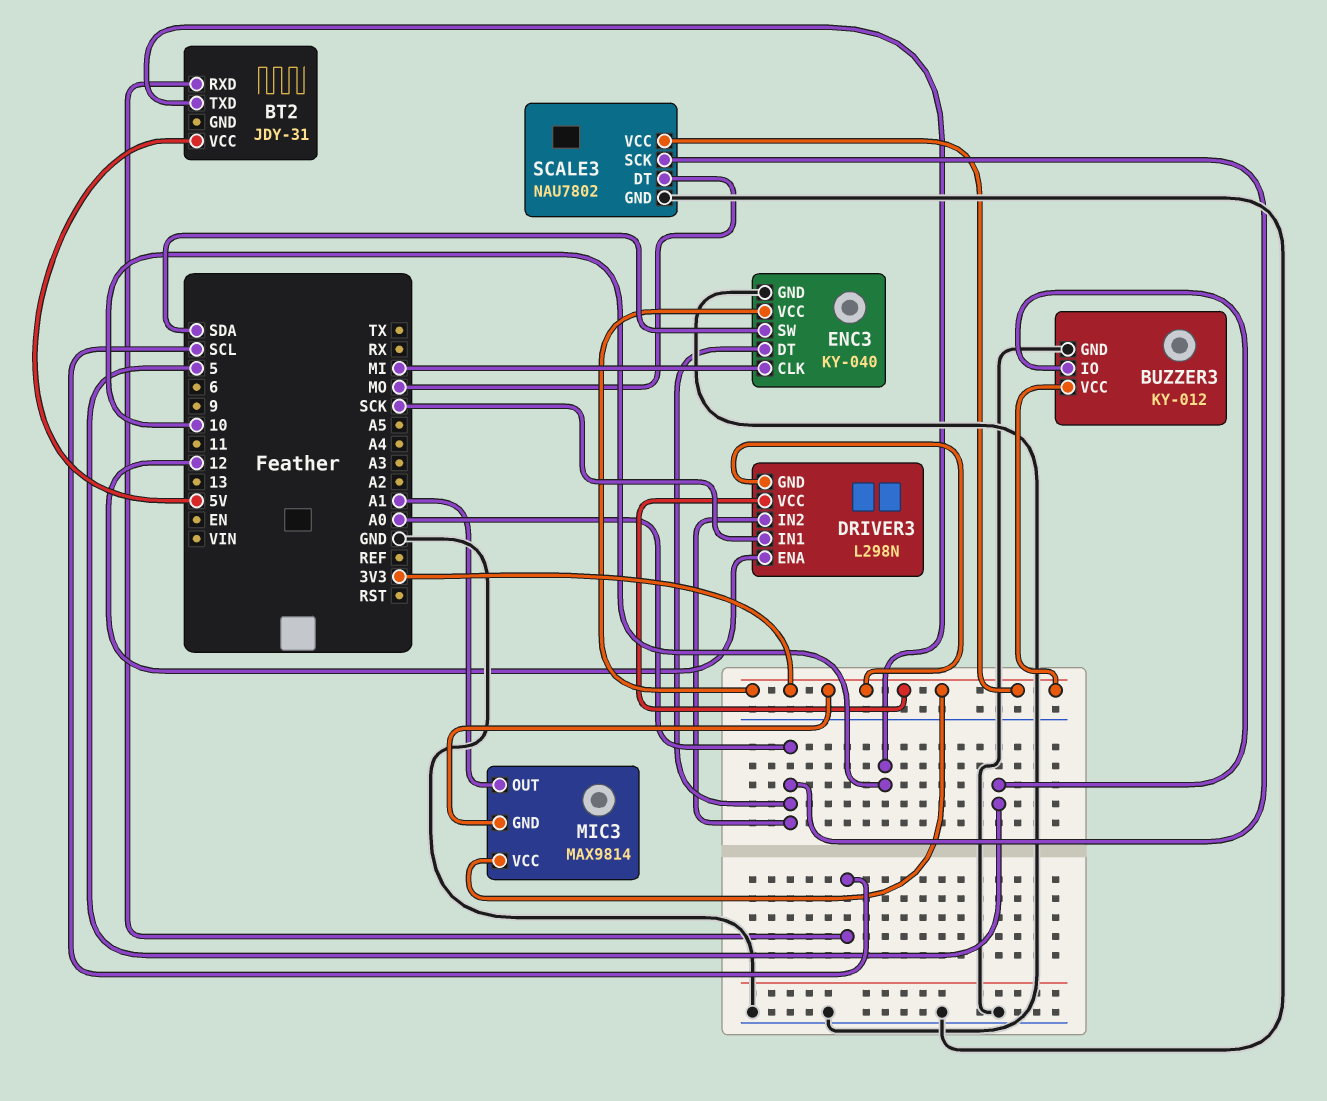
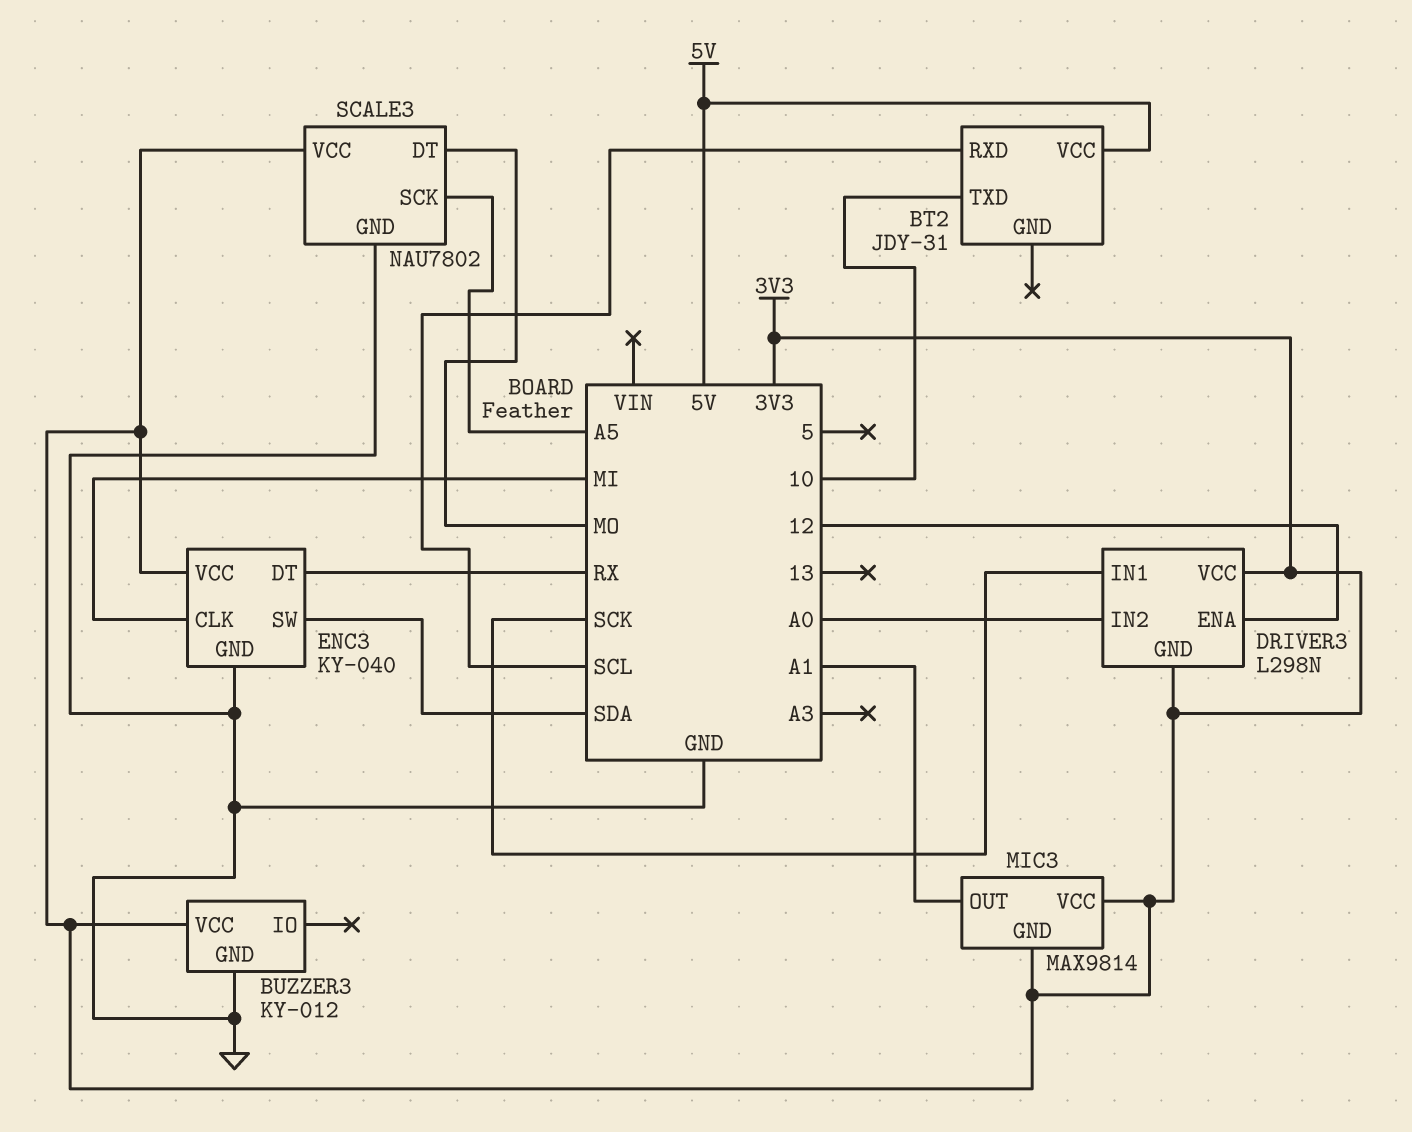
BUZZER3 pin IO: 5 -> none
ENC3 pin DT: A0 -> RX
SCALE3 pin SCK: A0 -> A5

